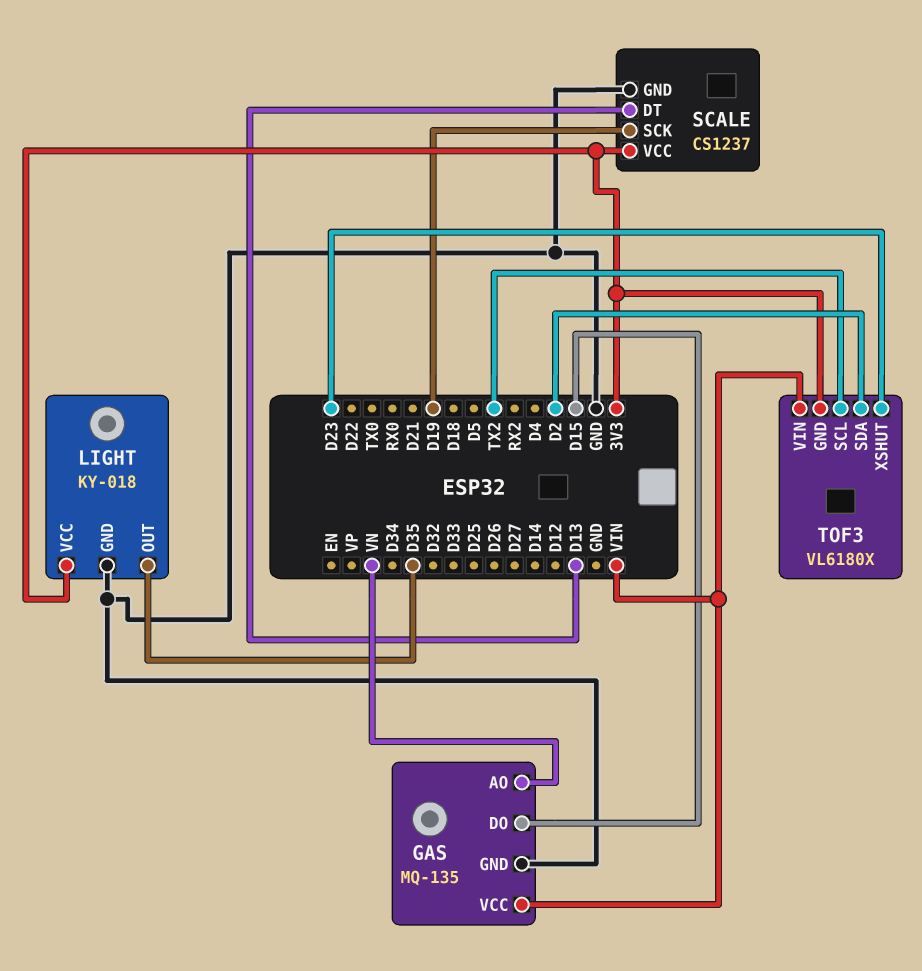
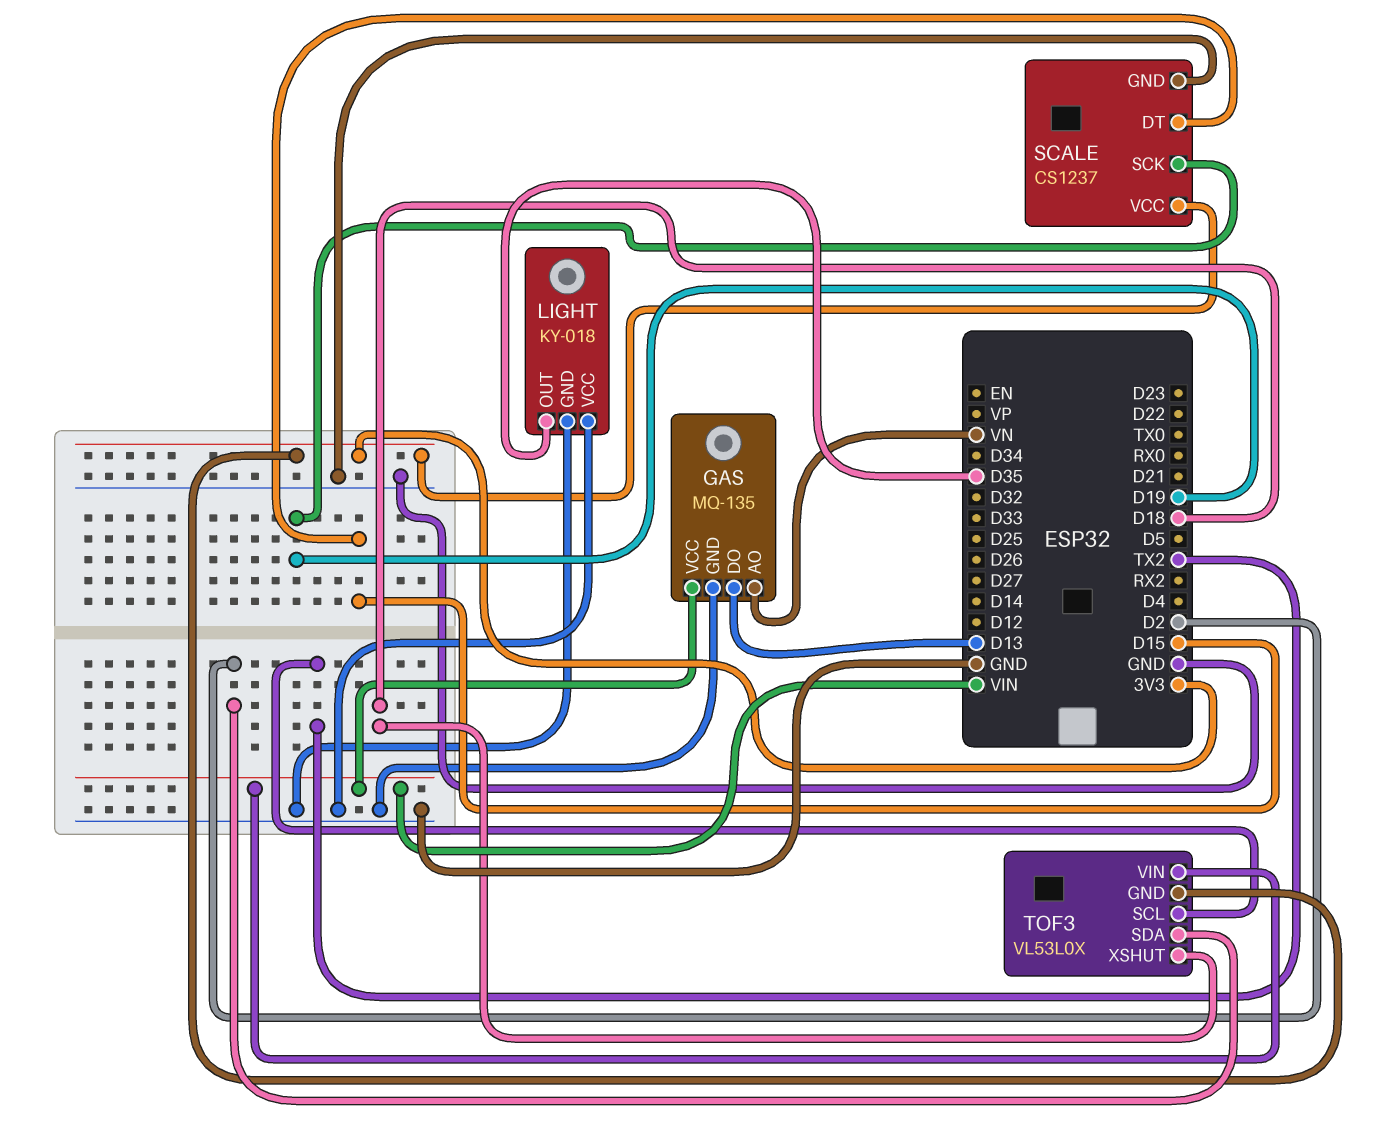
GAS pin DO: D15 -> D13
LIGHT pin VCC: 3V3 -> GND
SCALE pin DT: D13 -> D15
TOF3: VL6180X -> VL53L0X
TOF3 pin XSHUT: D23 -> D18

